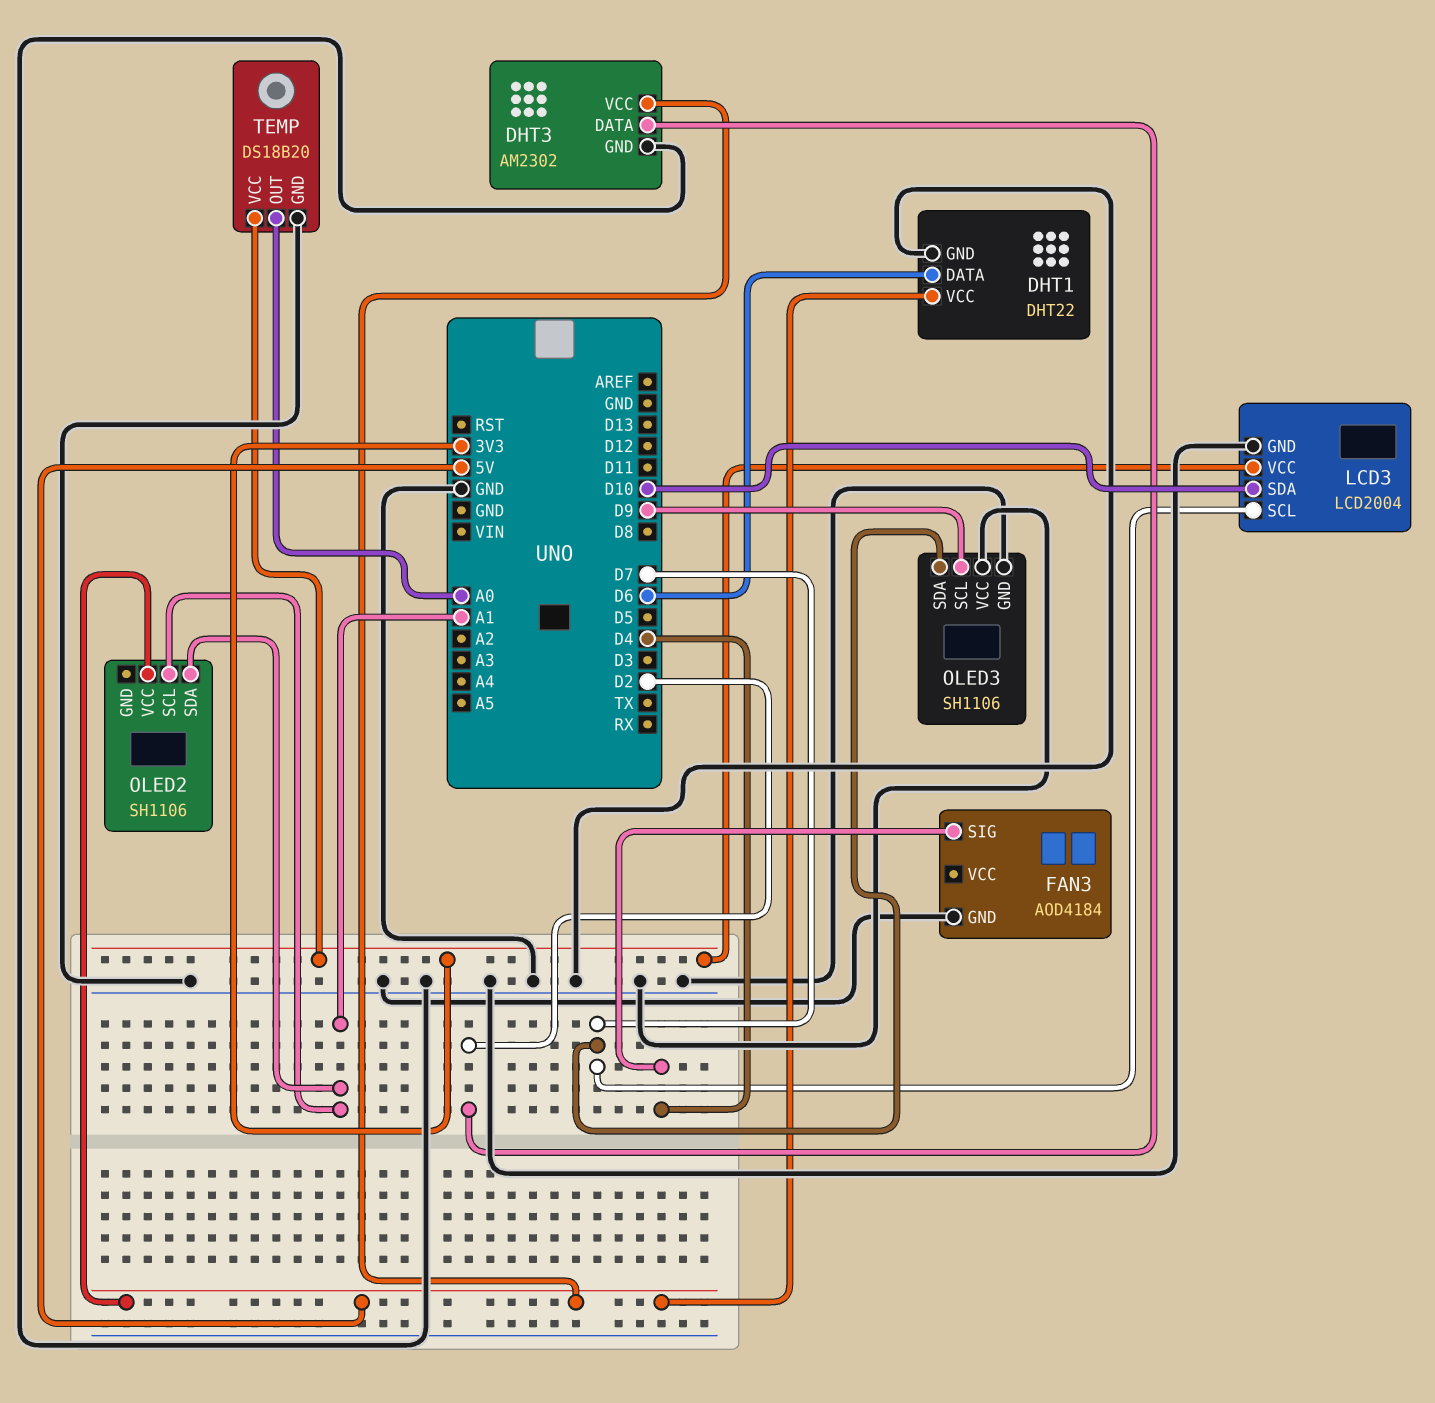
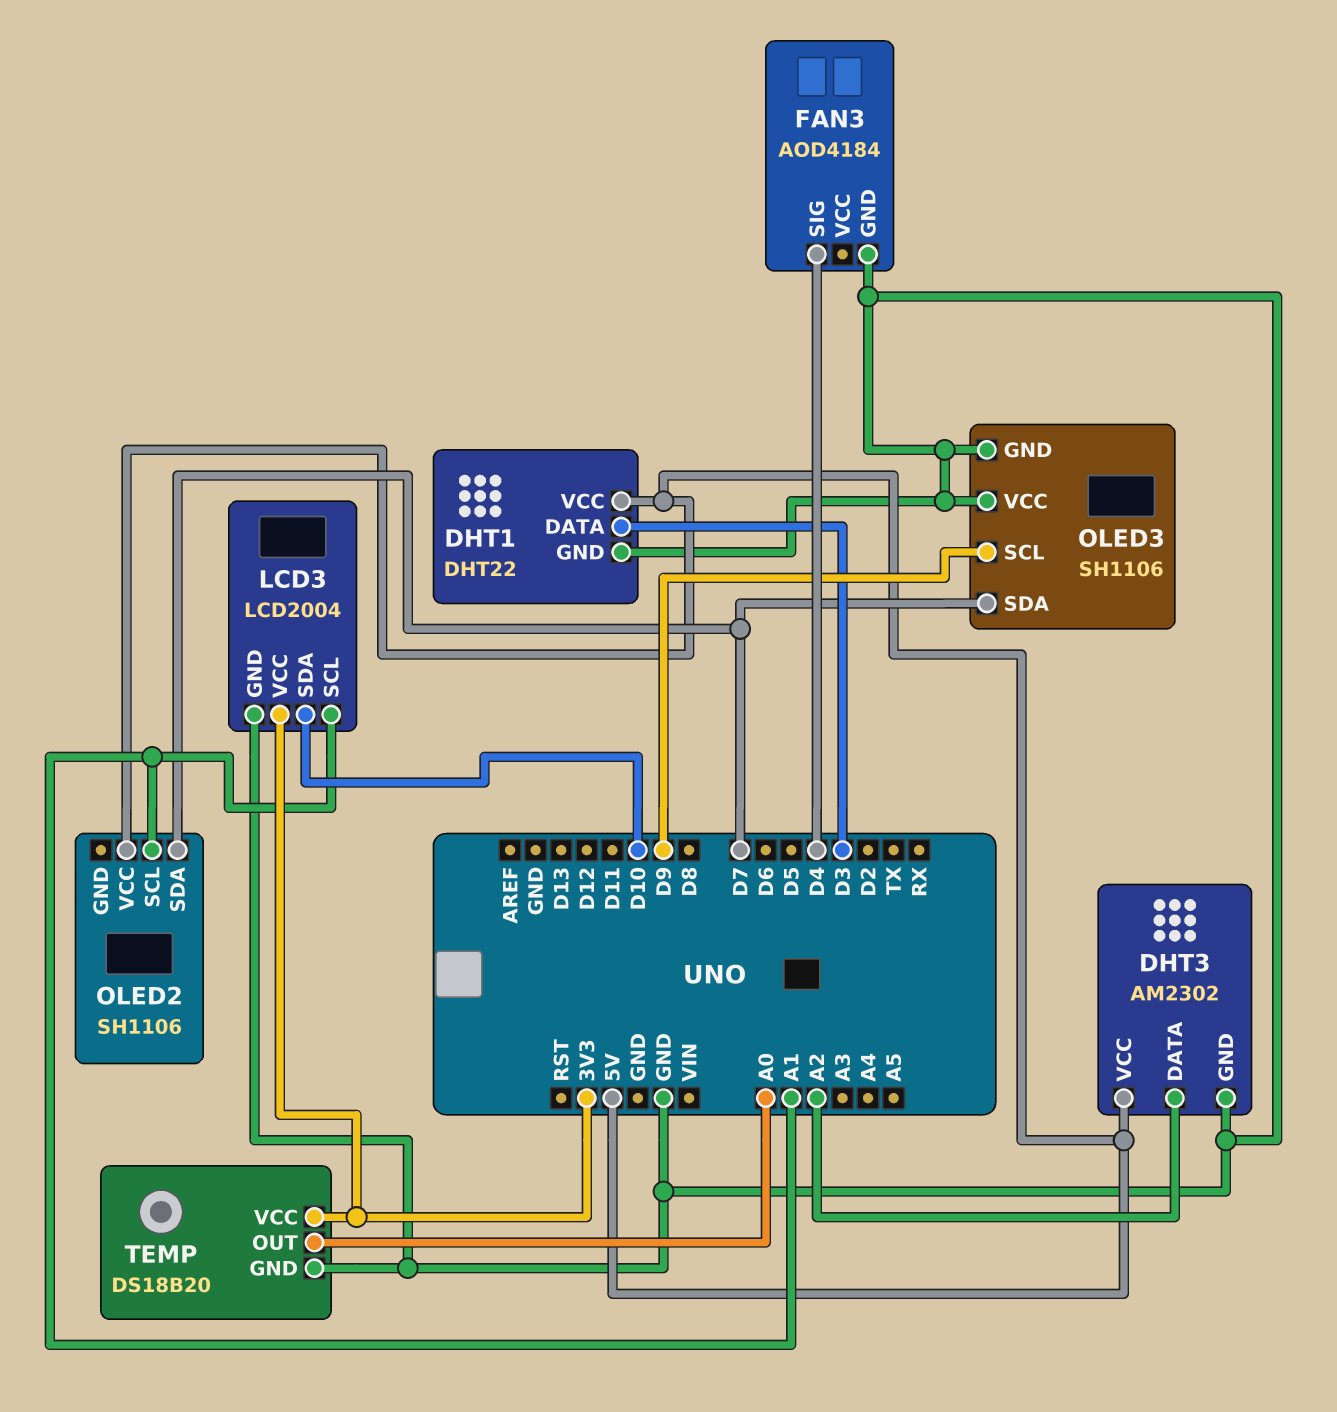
DHT1 pin DATA: D6 -> D3
DHT3 pin DATA: D2 -> A2
LCD3 pin SCL: D7 -> A1
OLED2 pin SDA: A1 -> D7

